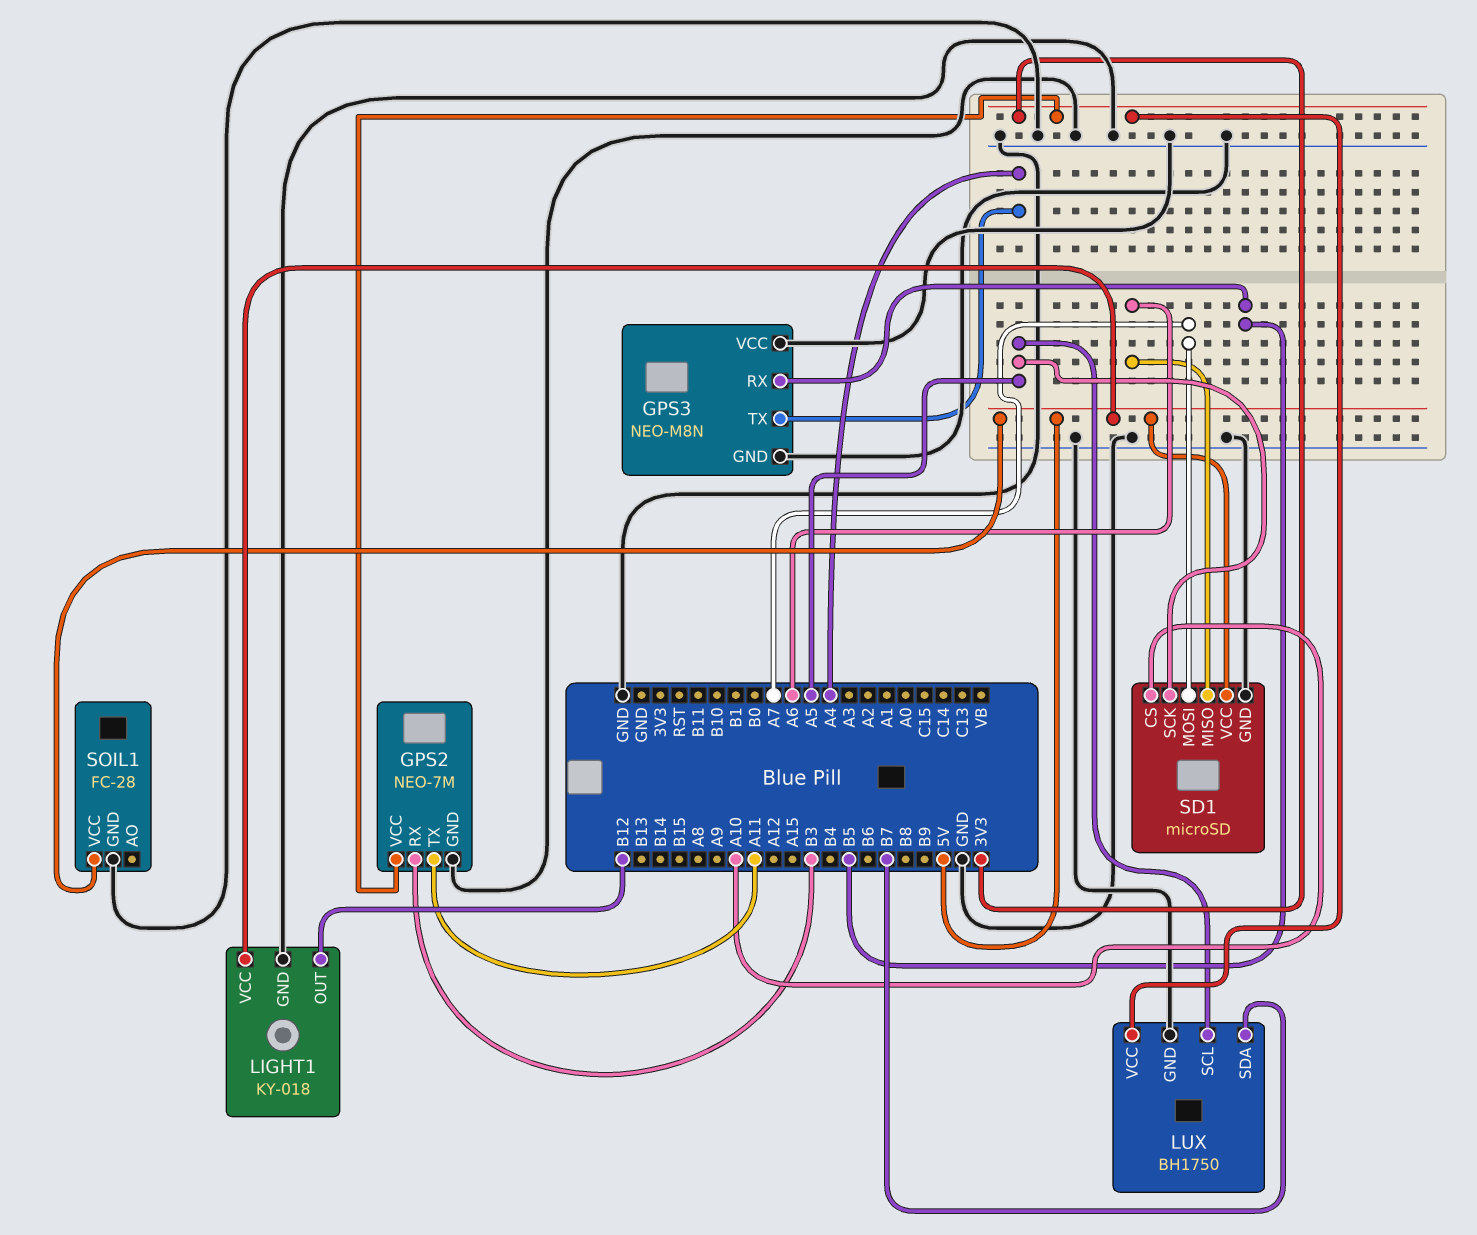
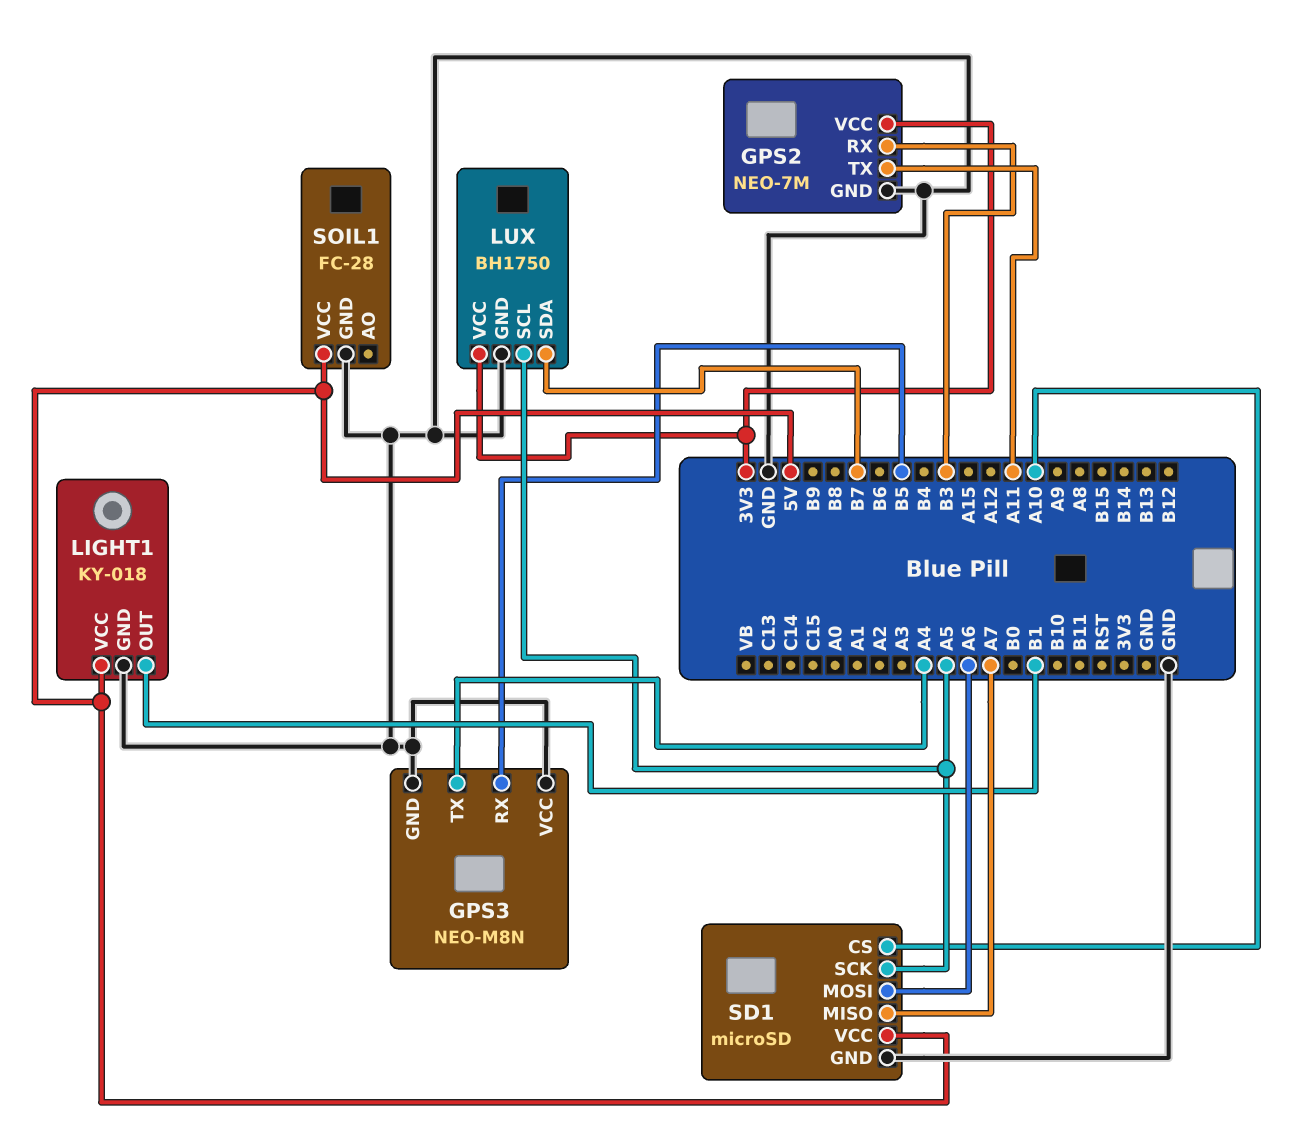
LIGHT1 pin OUT: B12 -> B1
SD1 pin MISO: A6 -> A7
SD1 pin MOSI: A7 -> A6

